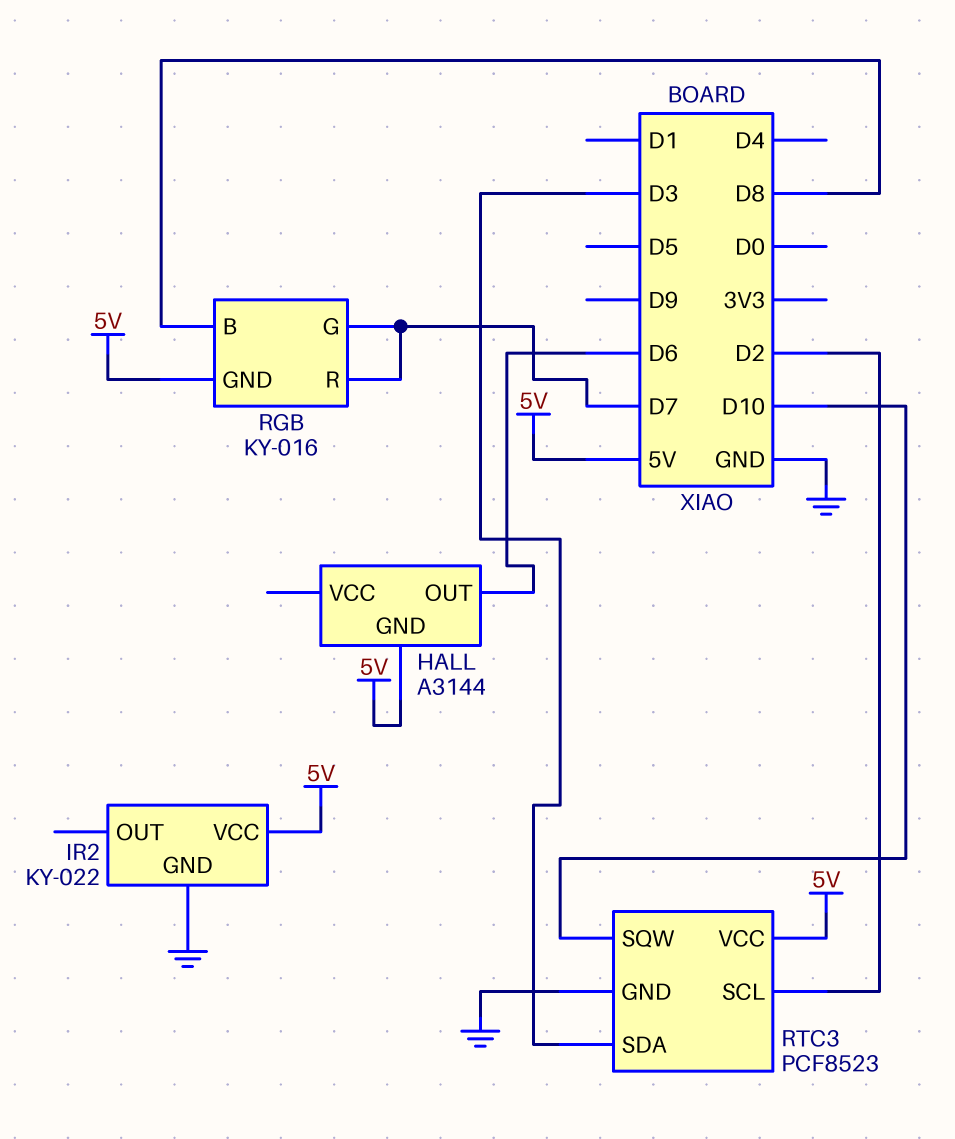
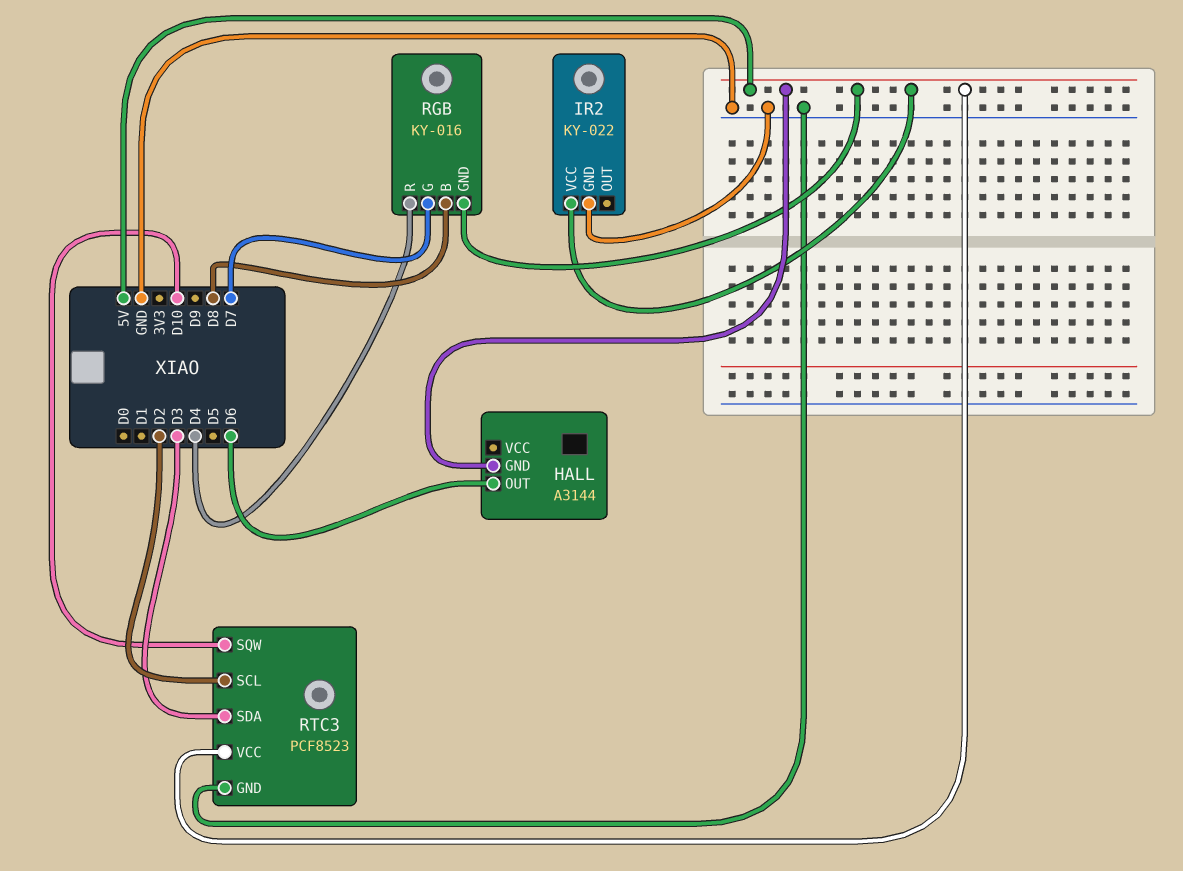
RGB pin R: D7 -> D4

